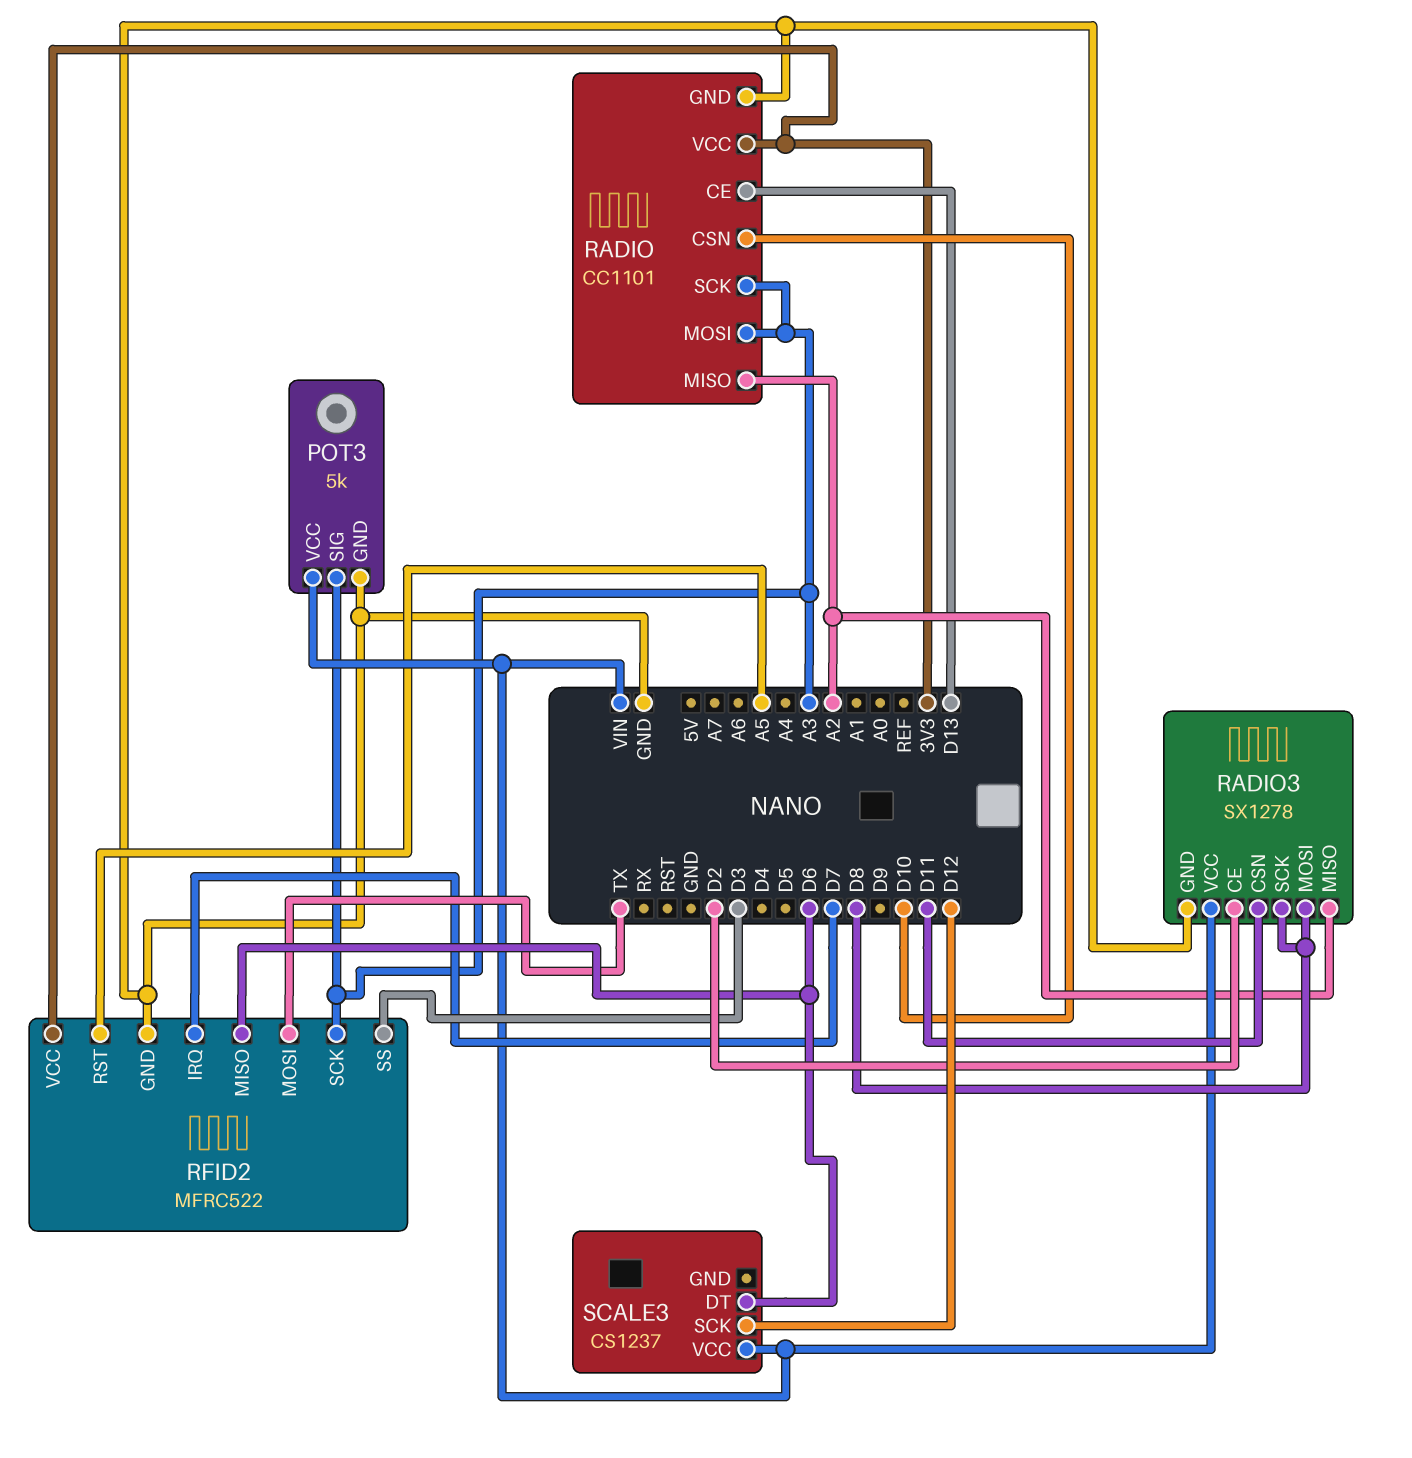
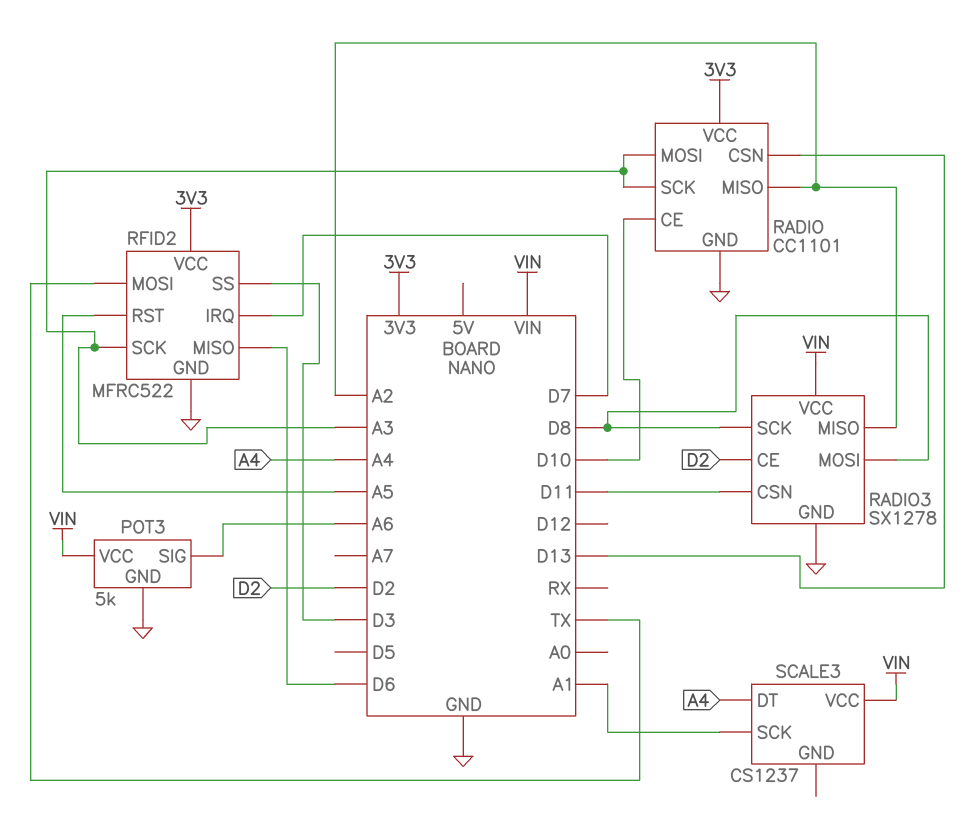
POT3 pin SIG: A3 -> A6
RADIO pin CE: D13 -> D10
RADIO pin CSN: D10 -> D13
SCALE3 pin DT: D6 -> A4
SCALE3 pin SCK: D12 -> A1

